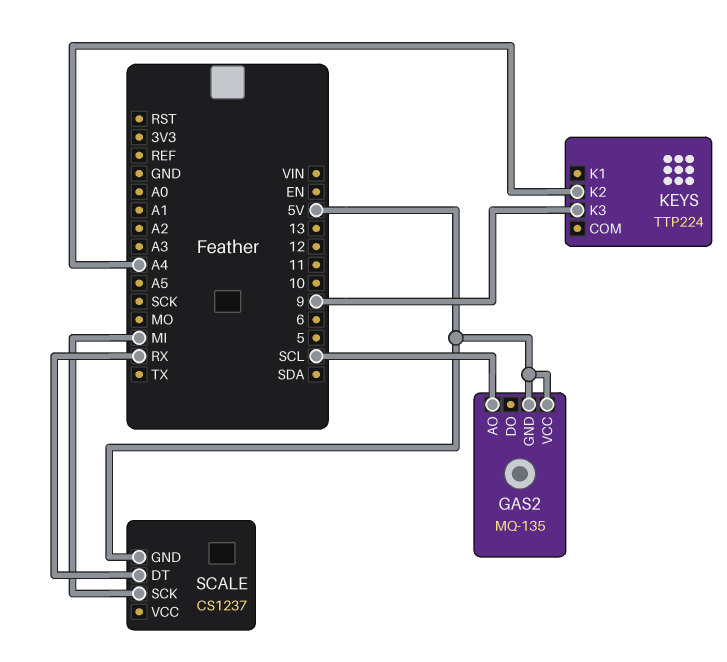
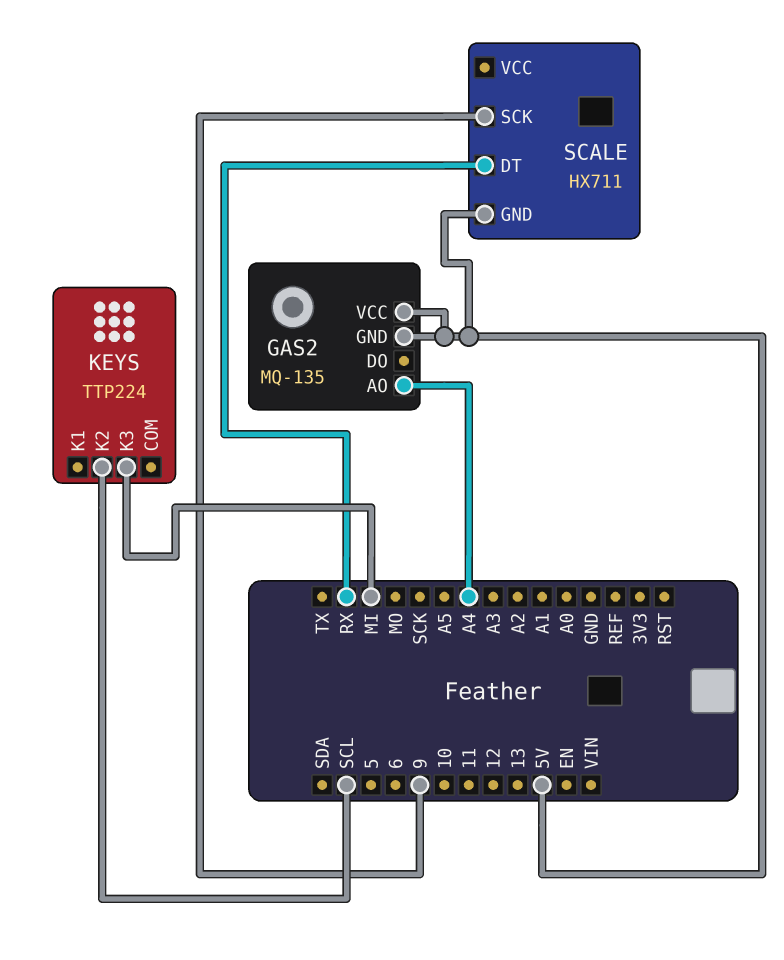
GAS2 pin AO: SCL -> A4
KEYS pin K2: A4 -> SCL
KEYS pin K3: 9 -> MI
SCALE: CS1237 -> HX711
SCALE pin SCK: MI -> 9

